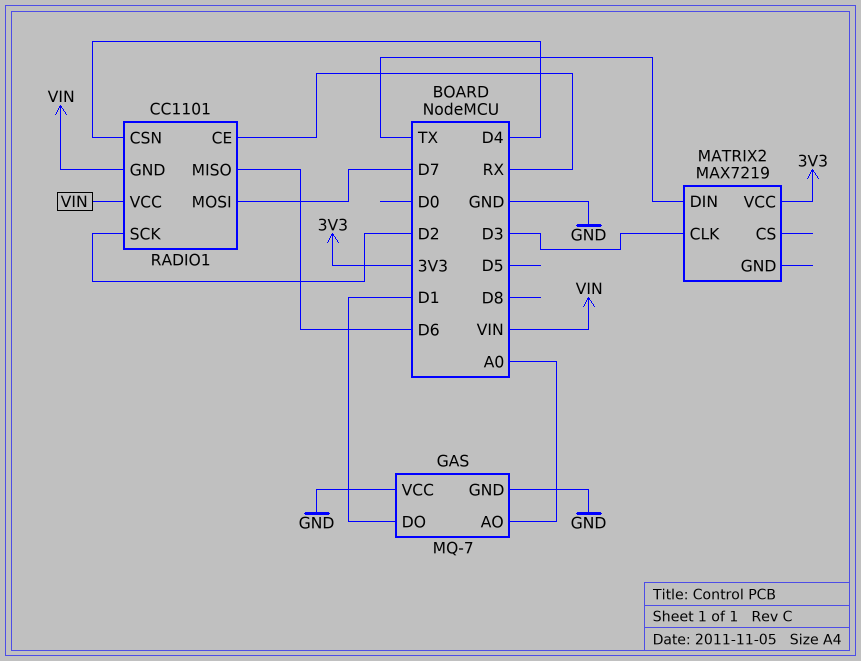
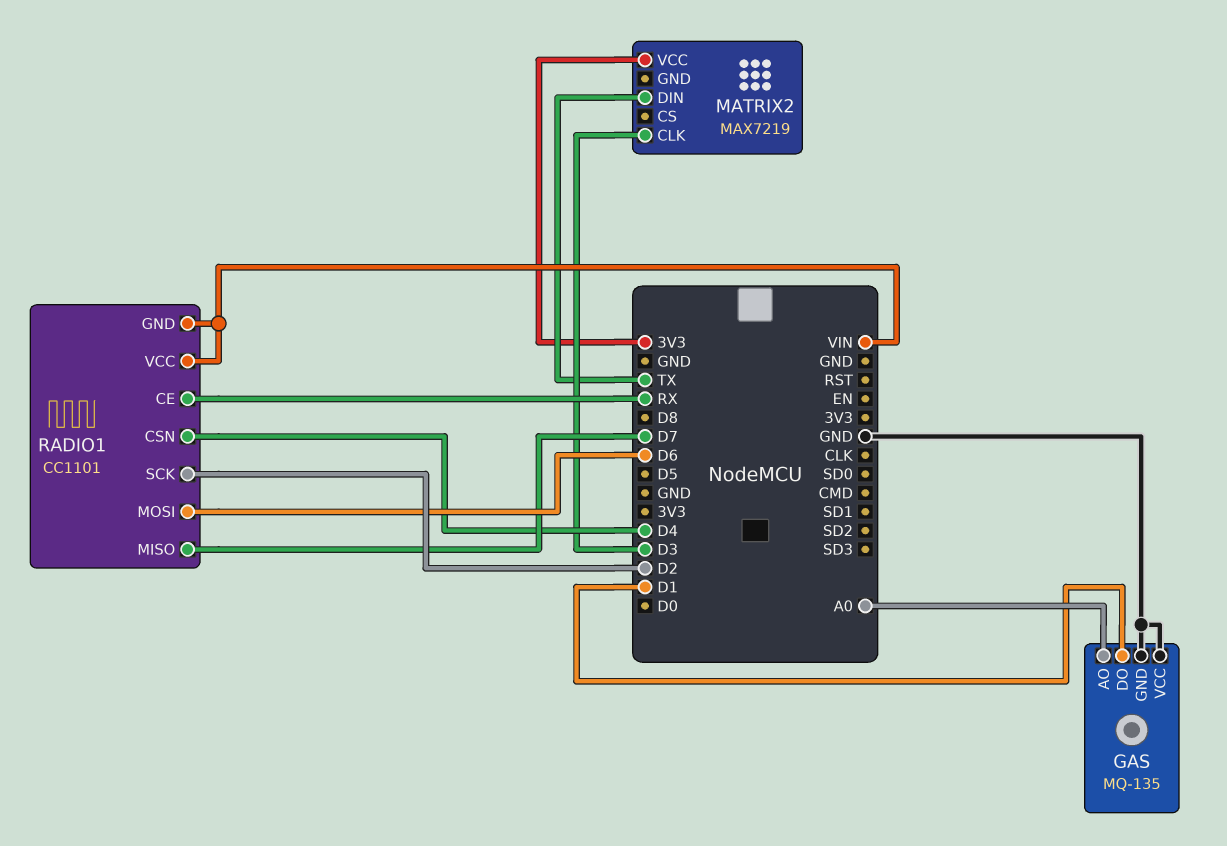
GAS: MQ-7 -> MQ-135
RADIO1 pin MISO: D6 -> D7
RADIO1 pin MOSI: D7 -> D6

